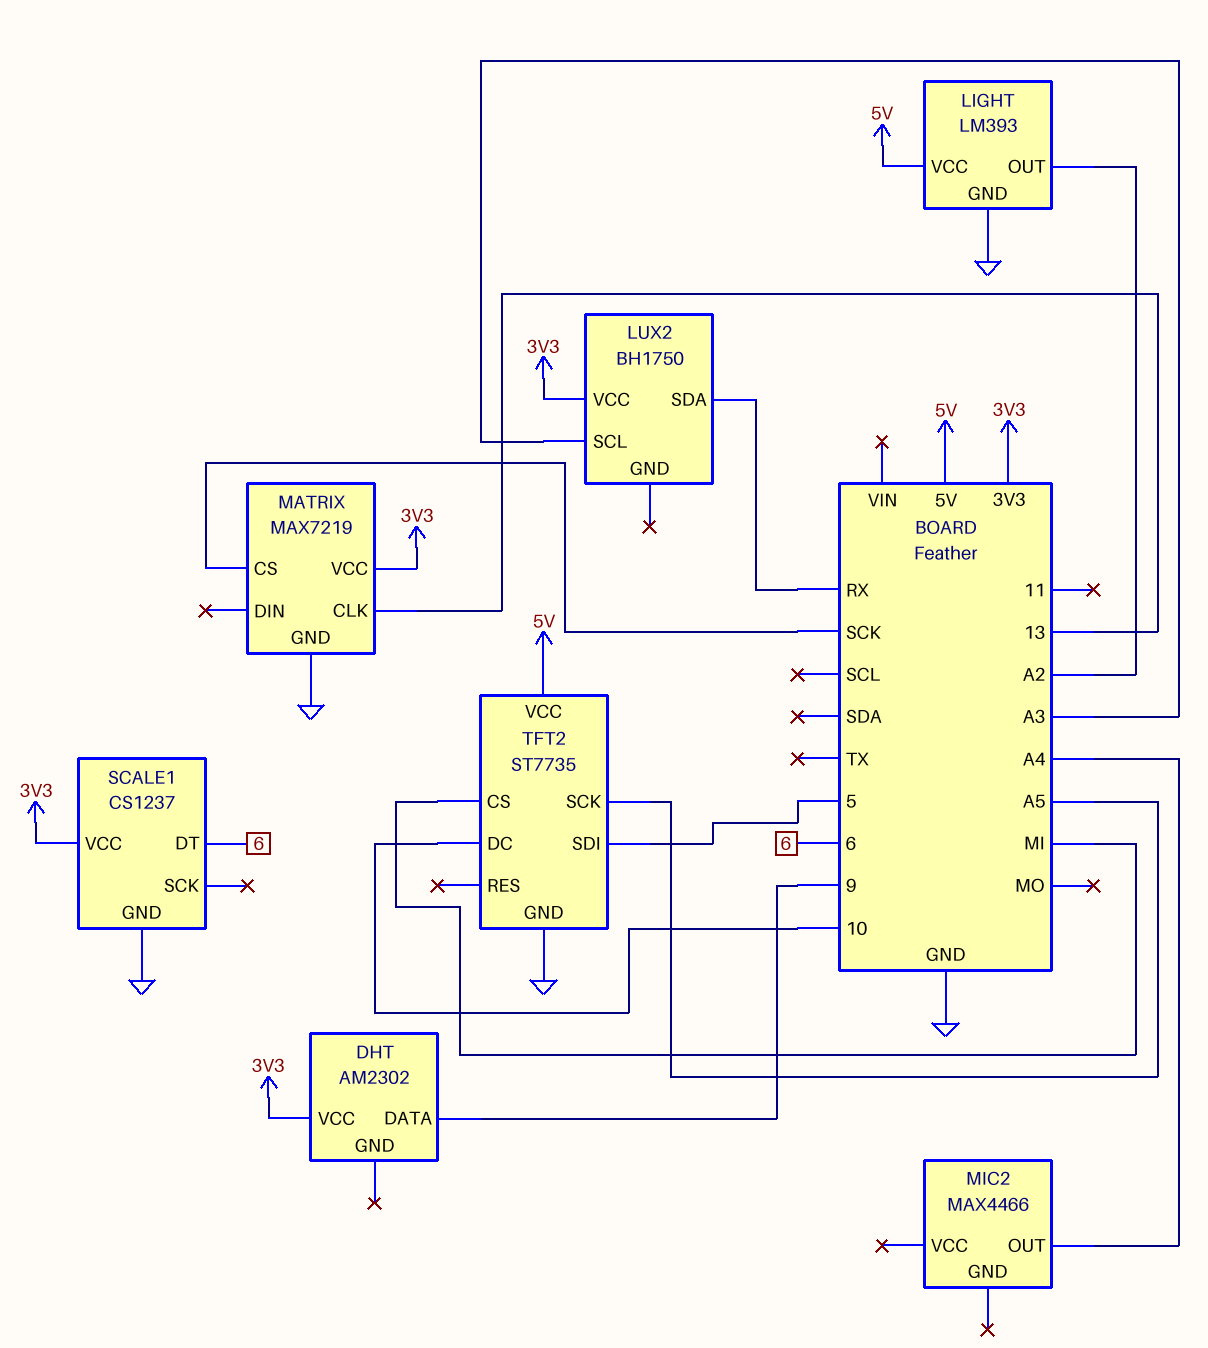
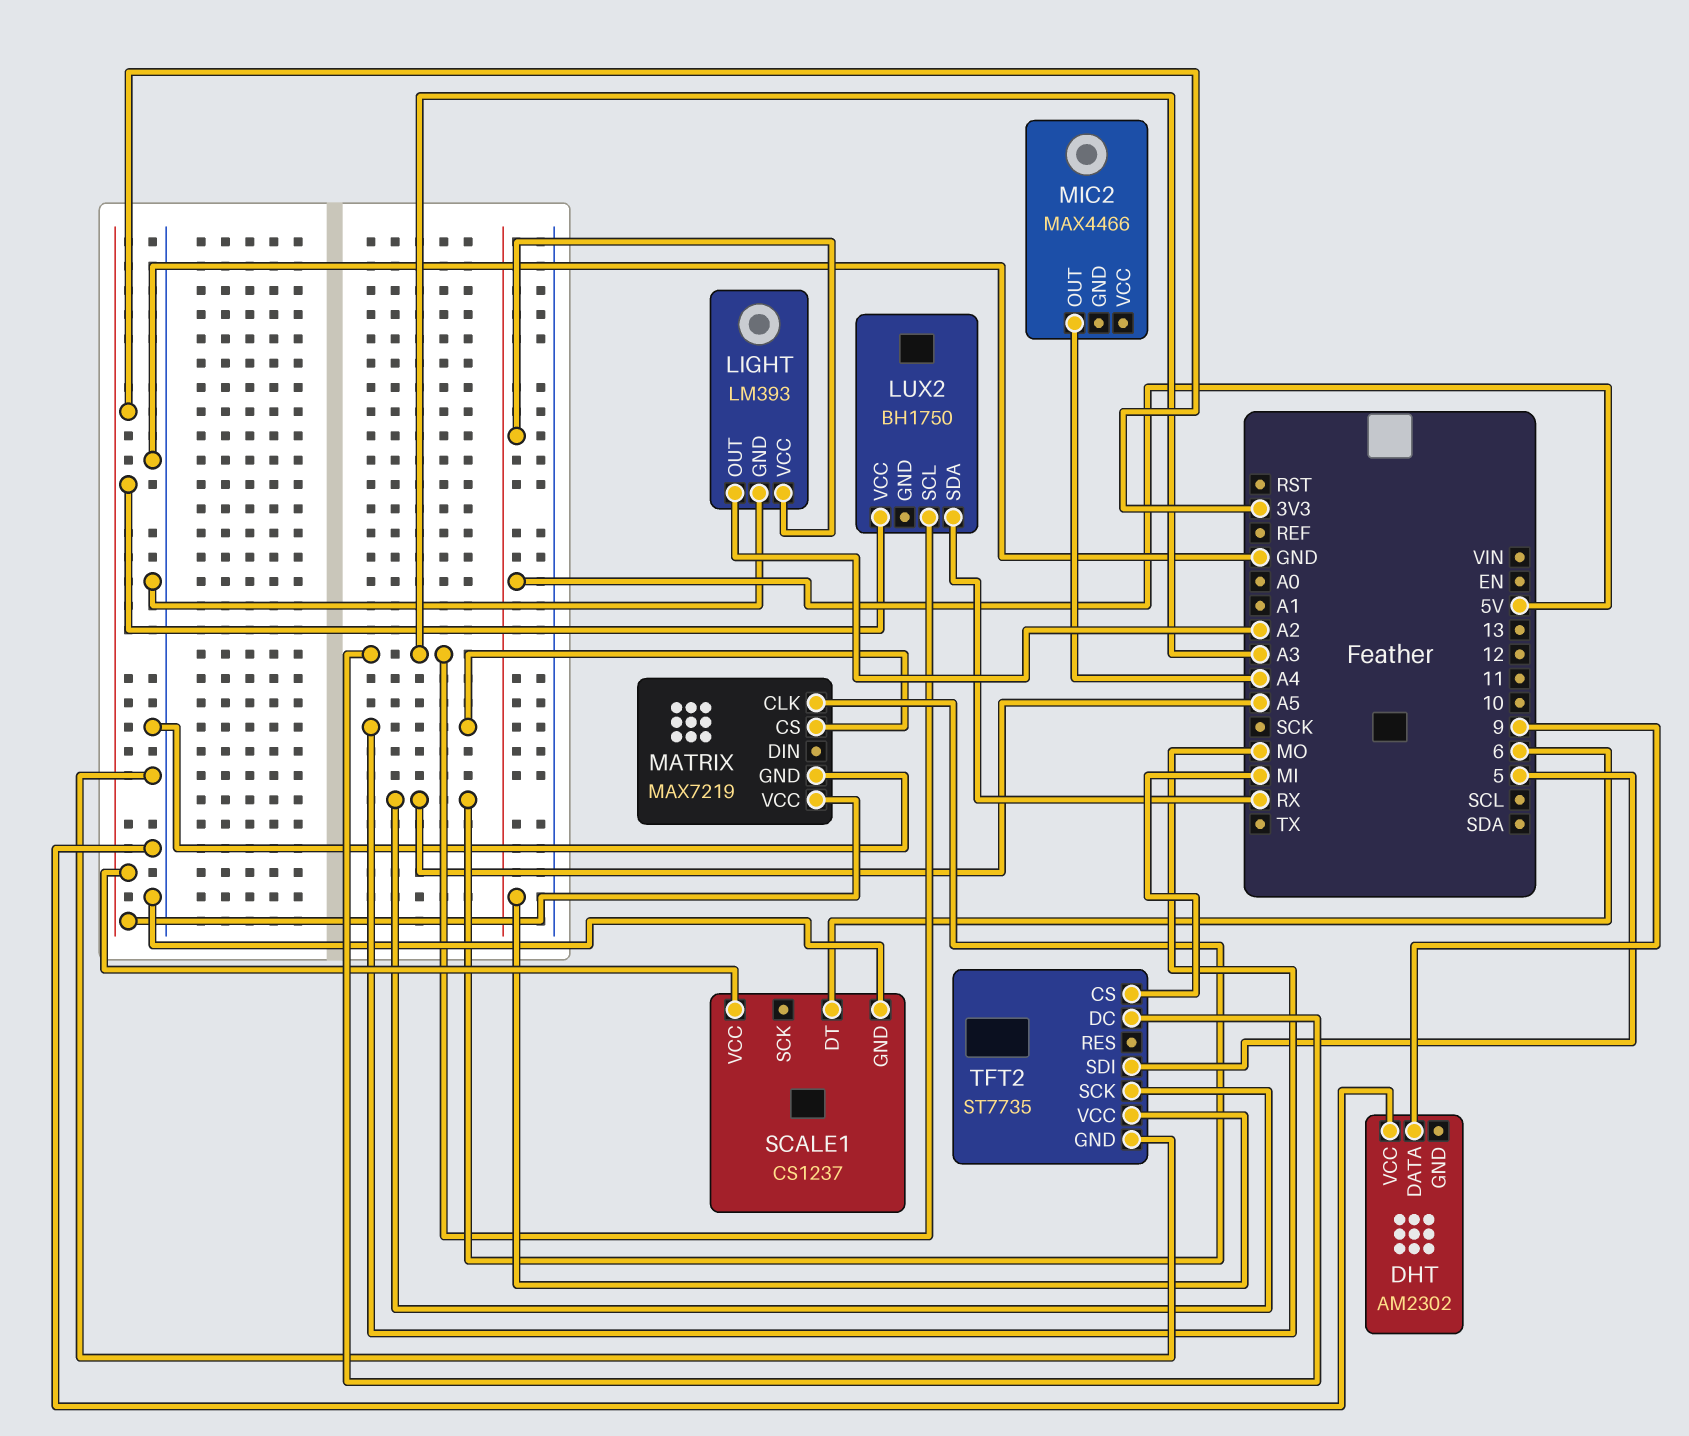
DHT pin VCC: 3V3 -> GND
MATRIX pin CLK: 13 -> A5
MATRIX pin CS: SCK -> MO
TFT2 pin DC: 10 -> A3

